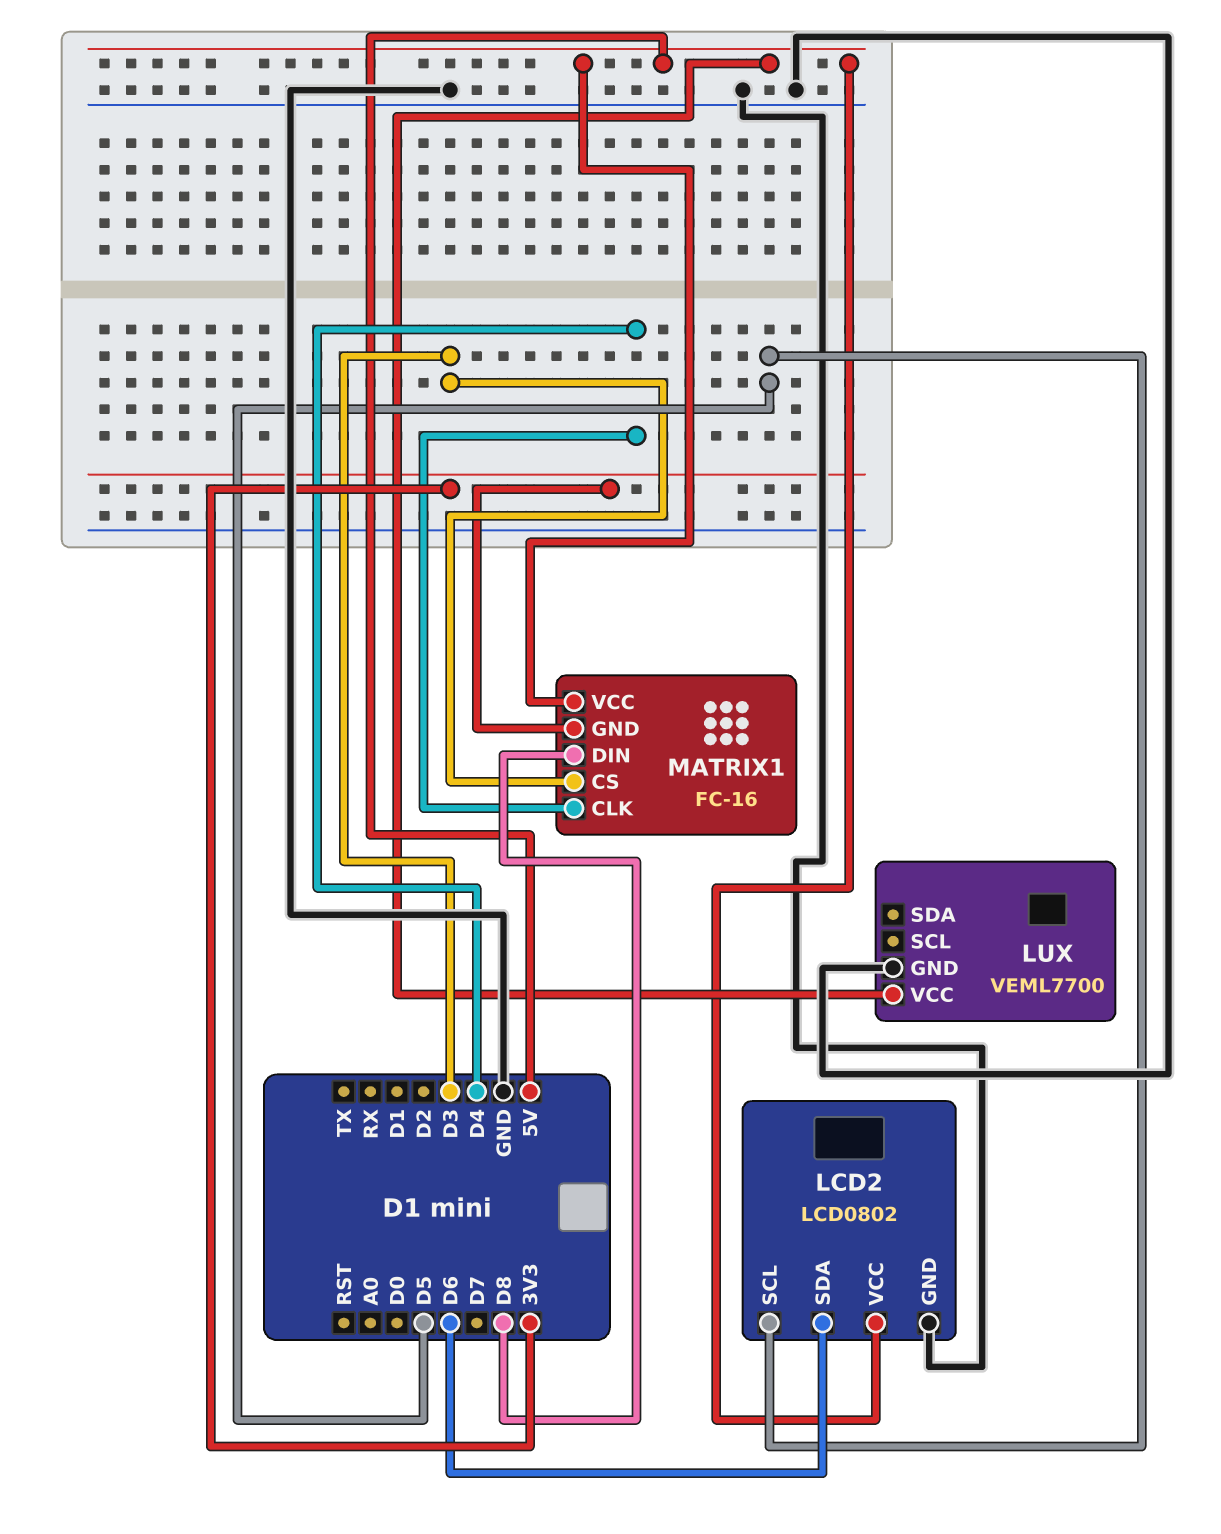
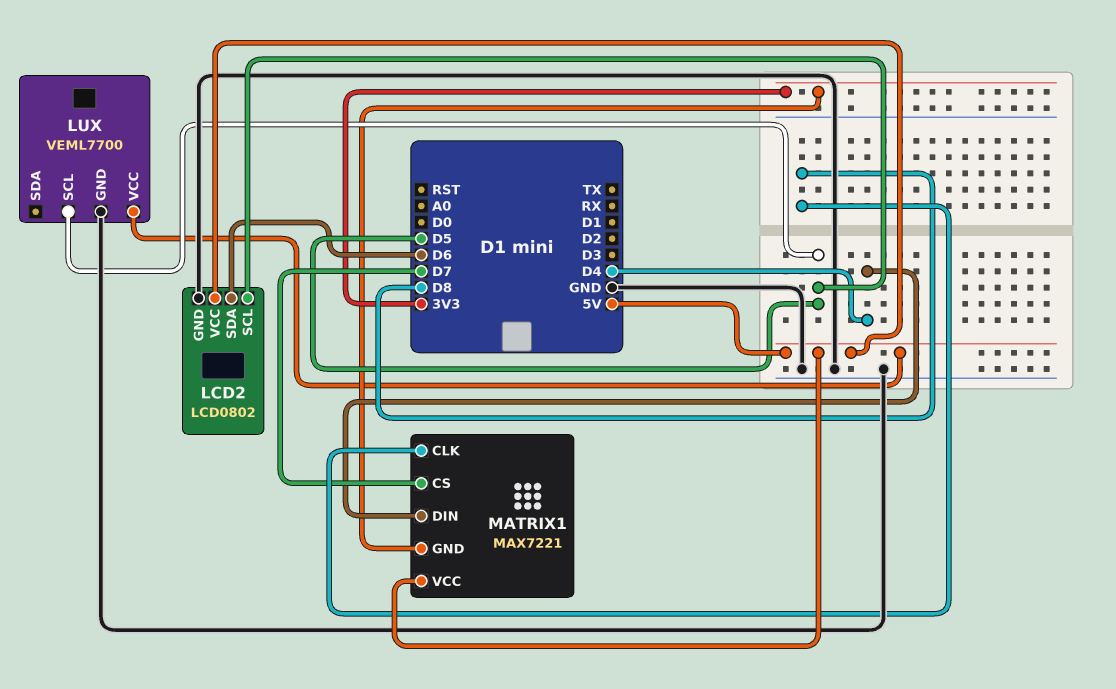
LUX pin SCL: none -> D5
MATRIX1: FC-16 -> MAX7221
MATRIX1 pin CLK: D4 -> D8
MATRIX1 pin CS: D3 -> D7
MATRIX1 pin DIN: D8 -> D4

